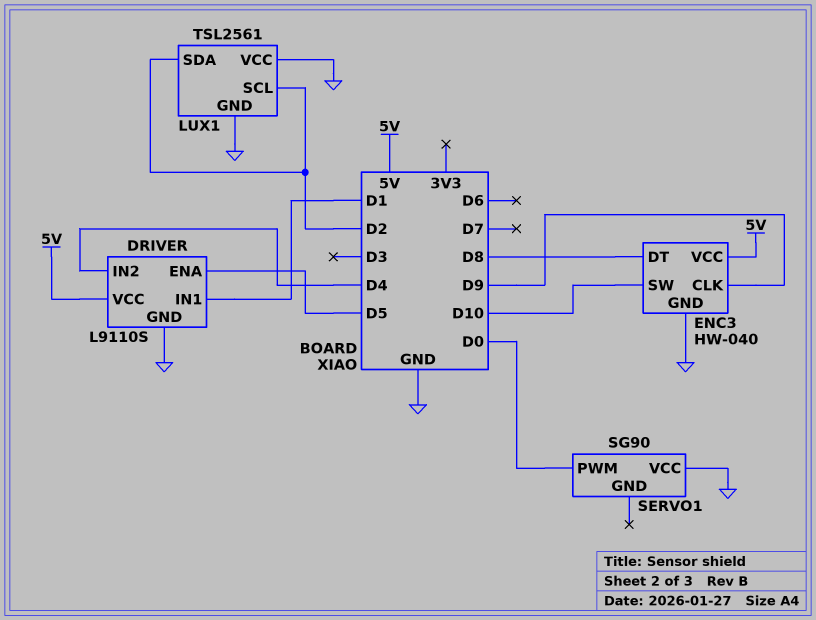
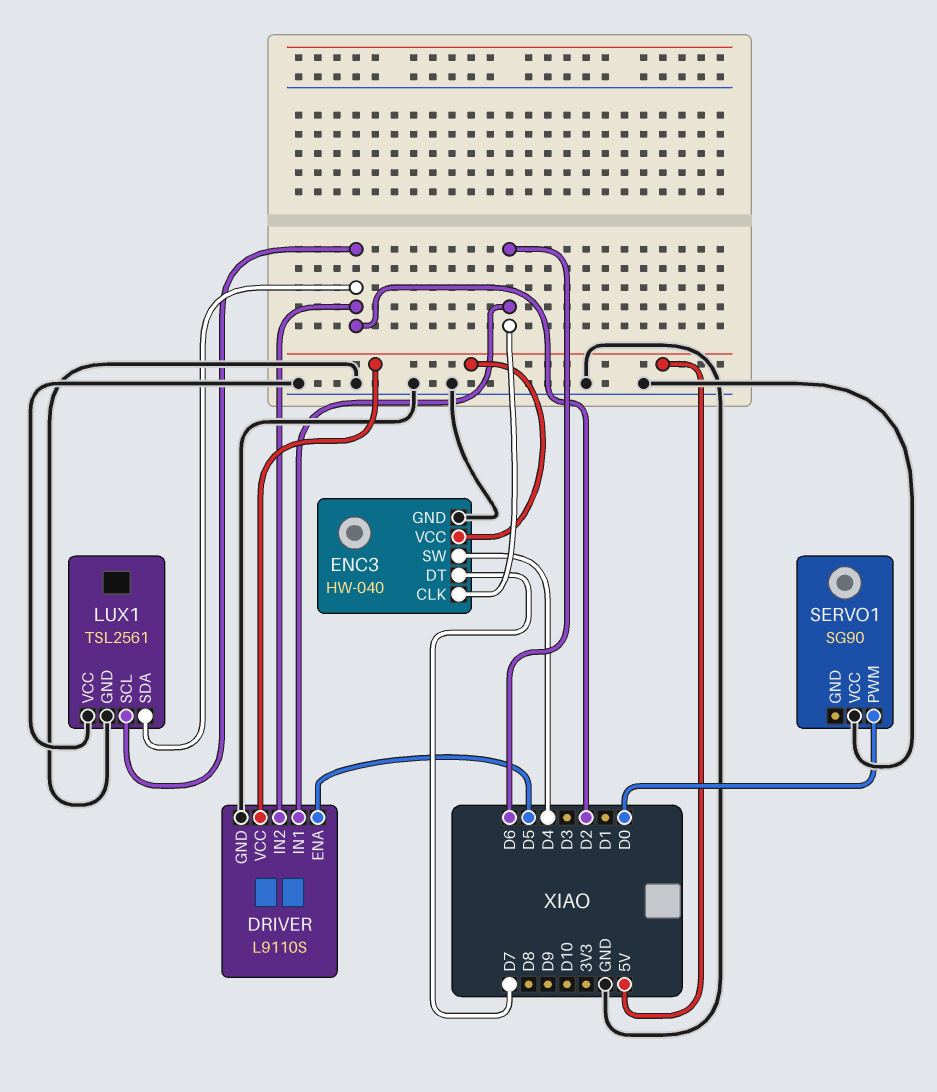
DRIVER pin IN1: D1 -> D6
DRIVER pin IN2: D4 -> D2
ENC3 pin CLK: D9 -> D6
ENC3 pin DT: D8 -> D7
ENC3 pin SW: D10 -> D4

